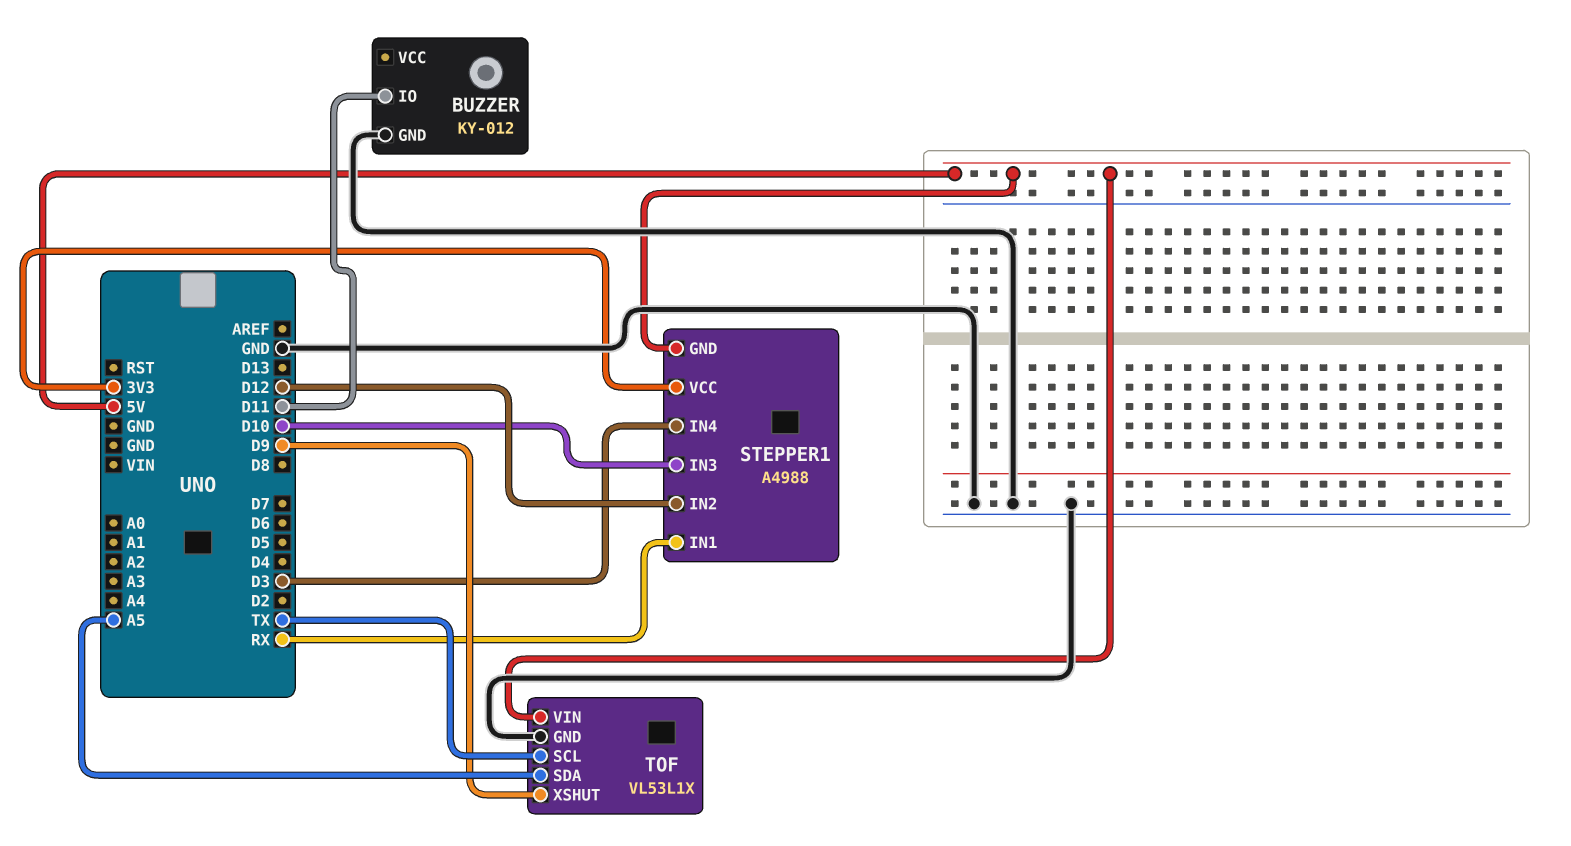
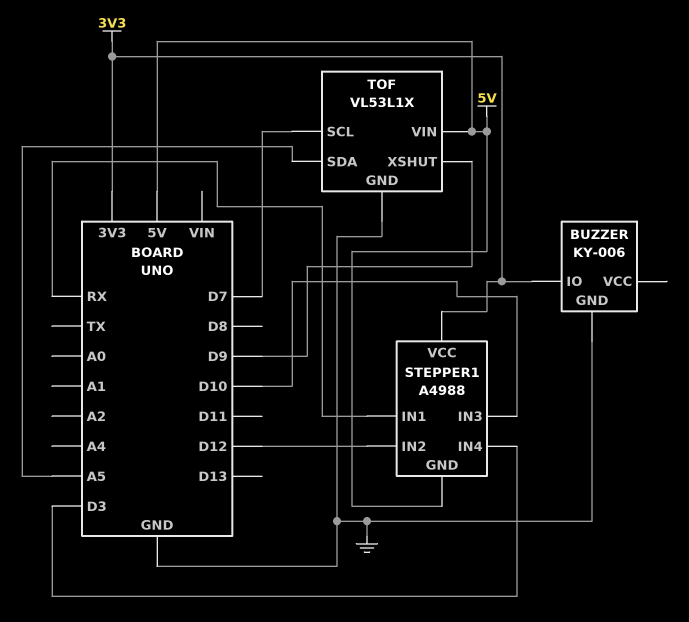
BUZZER: KY-012 -> KY-006
BUZZER pin IO: D11 -> 3V3
TOF pin SCL: TX -> D7

